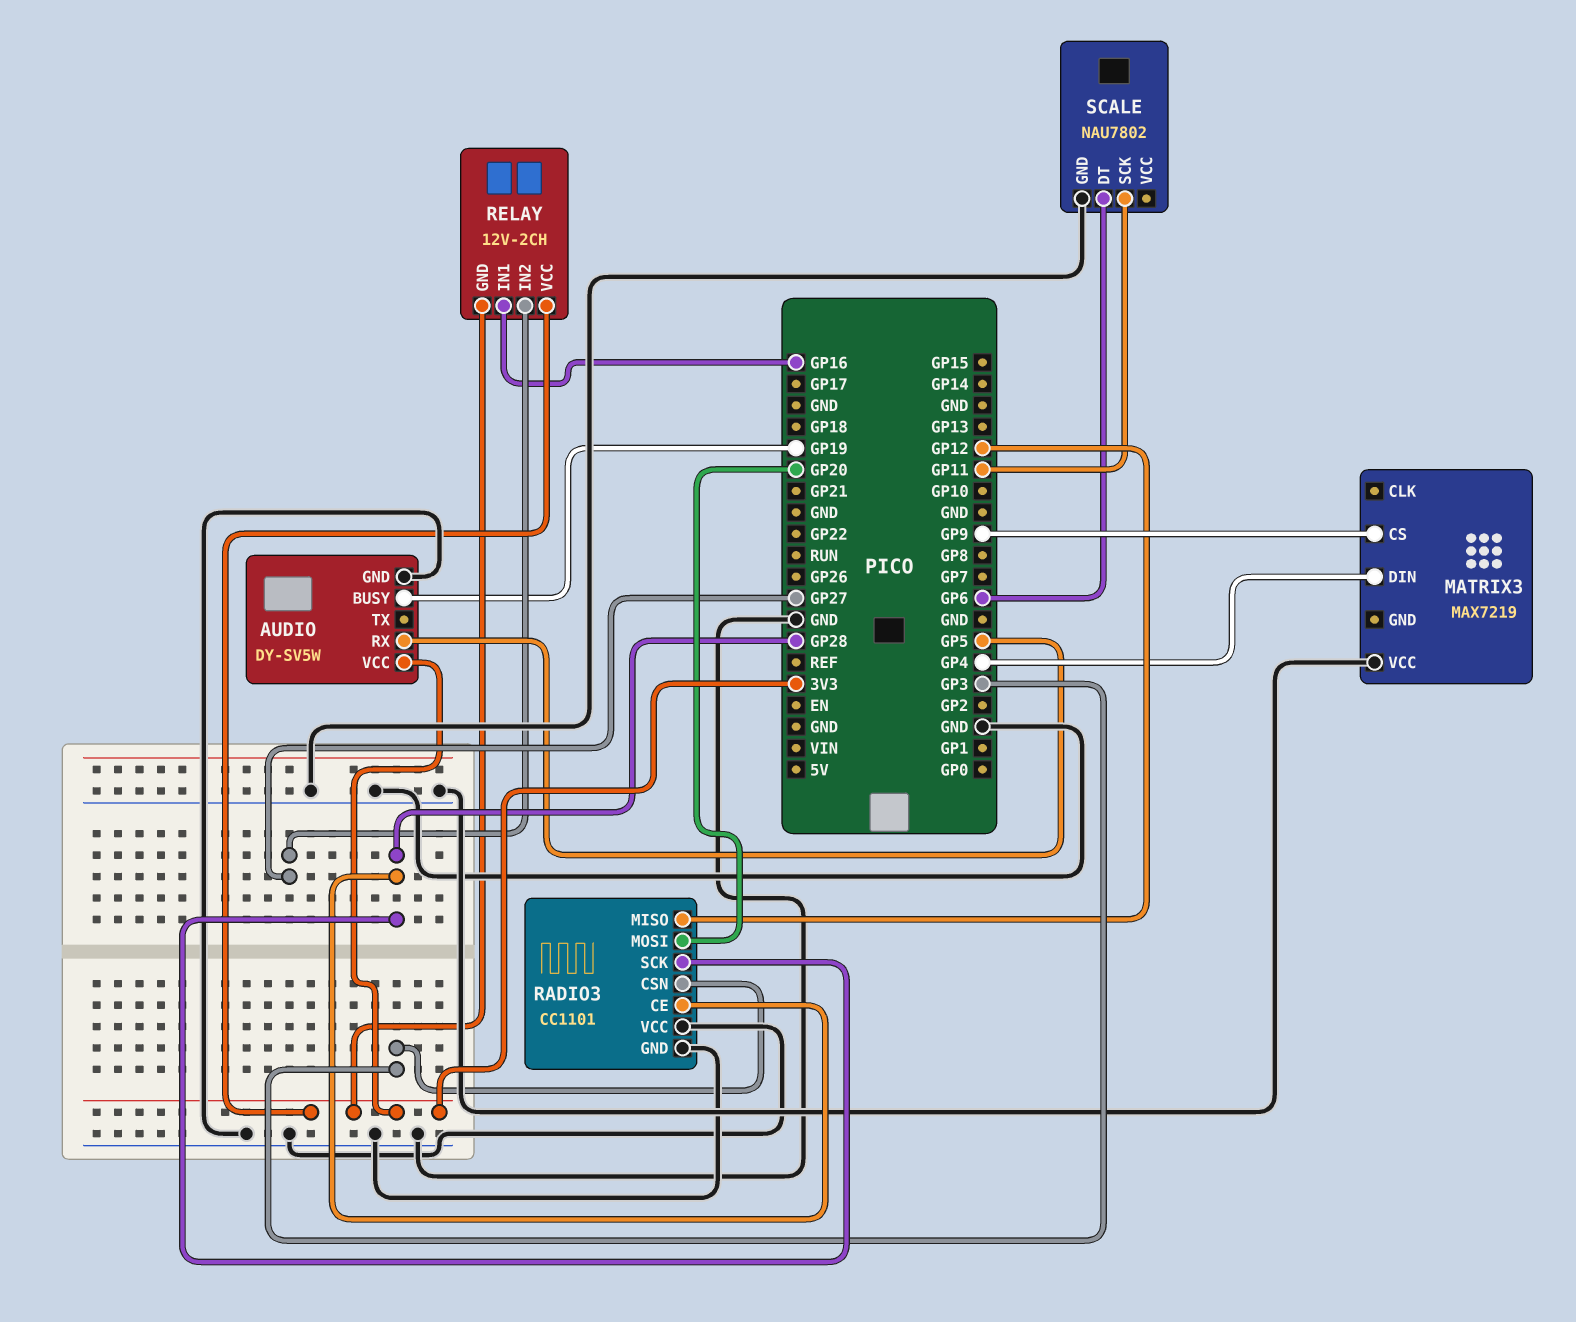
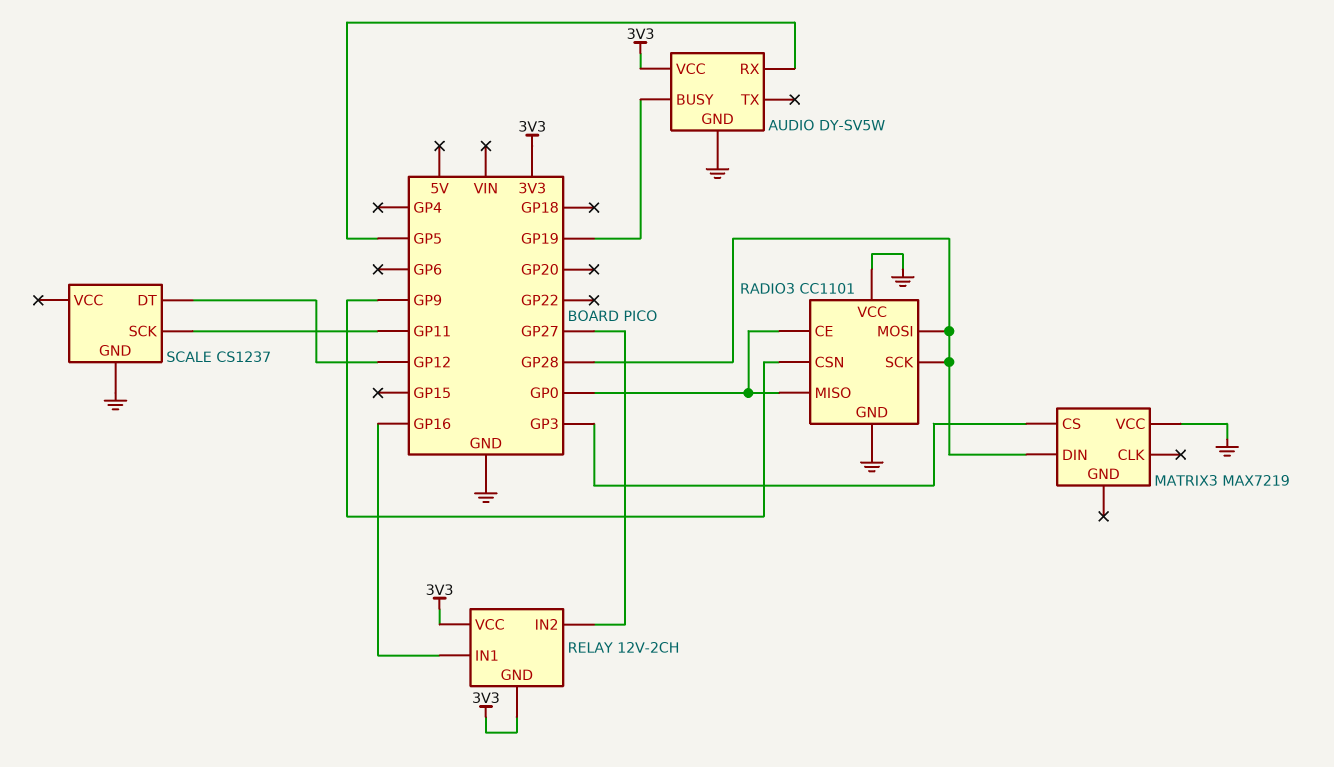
MATRIX3 pin CS: GP9 -> GP3
MATRIX3 pin DIN: GP4 -> GP28
RADIO3 pin CE: GP28 -> GP0
RADIO3 pin CSN: GP3 -> GP9
RADIO3 pin MISO: GP12 -> GP0
RADIO3 pin MOSI: GP20 -> GP28
SCALE: NAU7802 -> CS1237
SCALE pin DT: GP6 -> GP12

